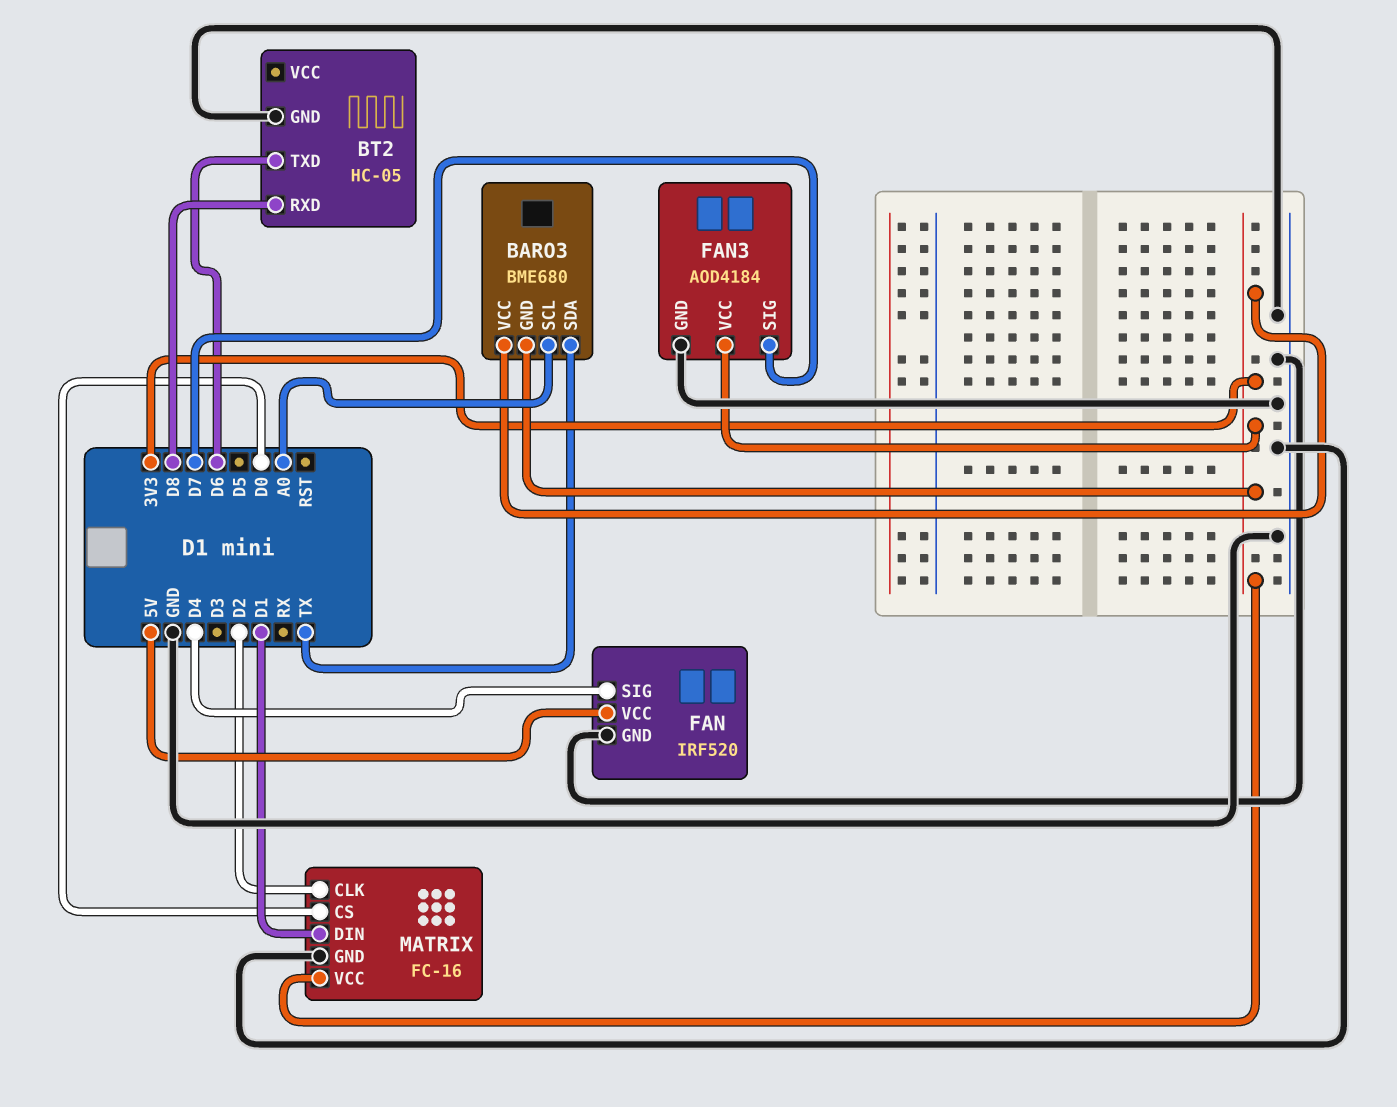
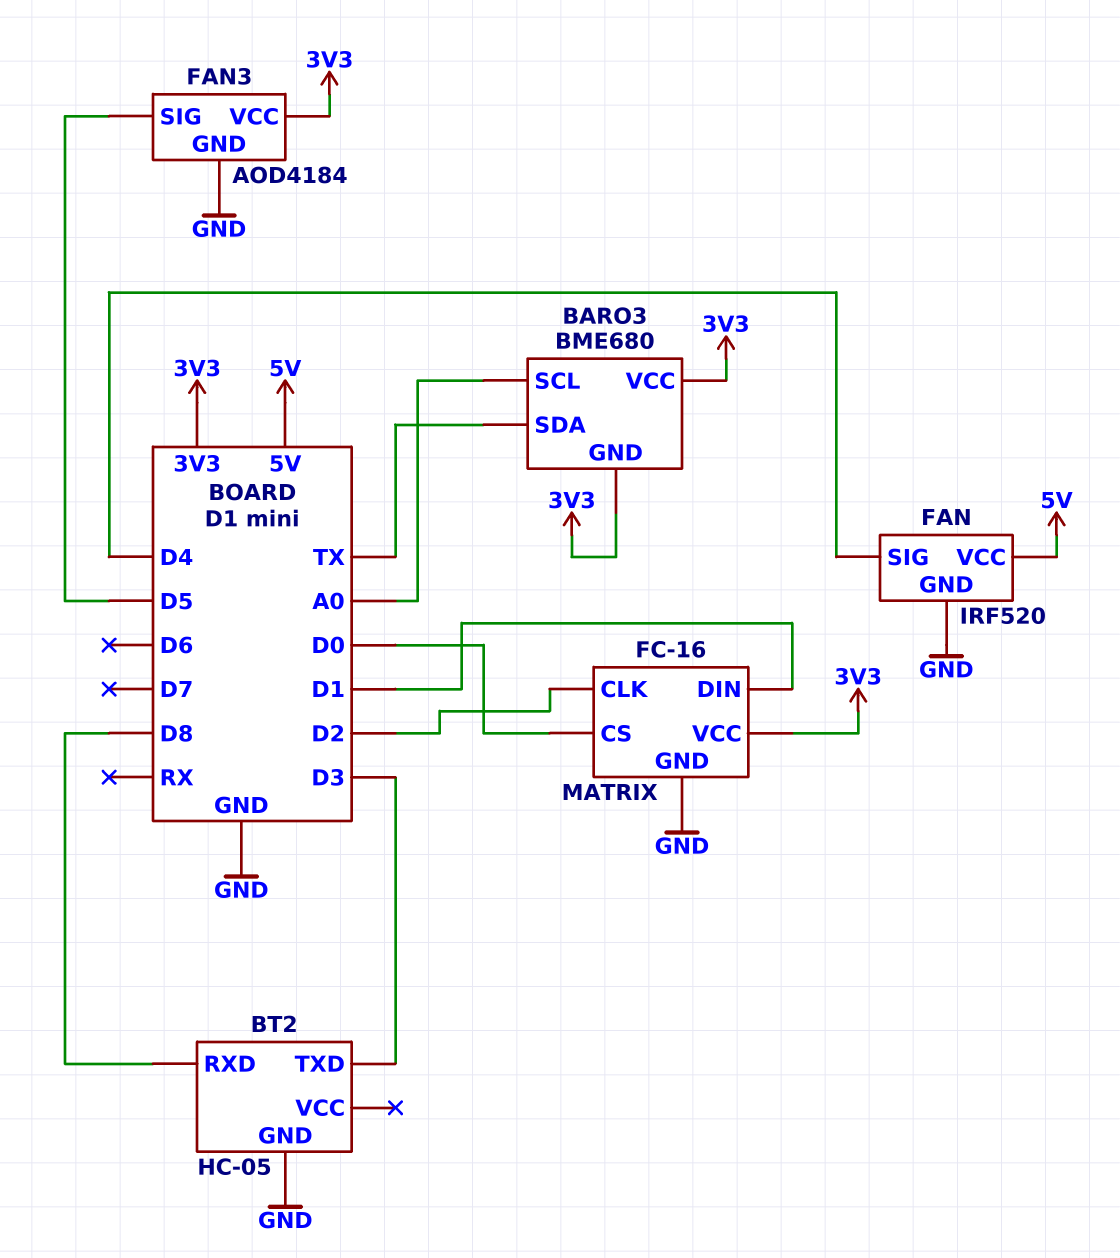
BT2 pin TXD: D6 -> D3
FAN3 pin SIG: D7 -> D5

